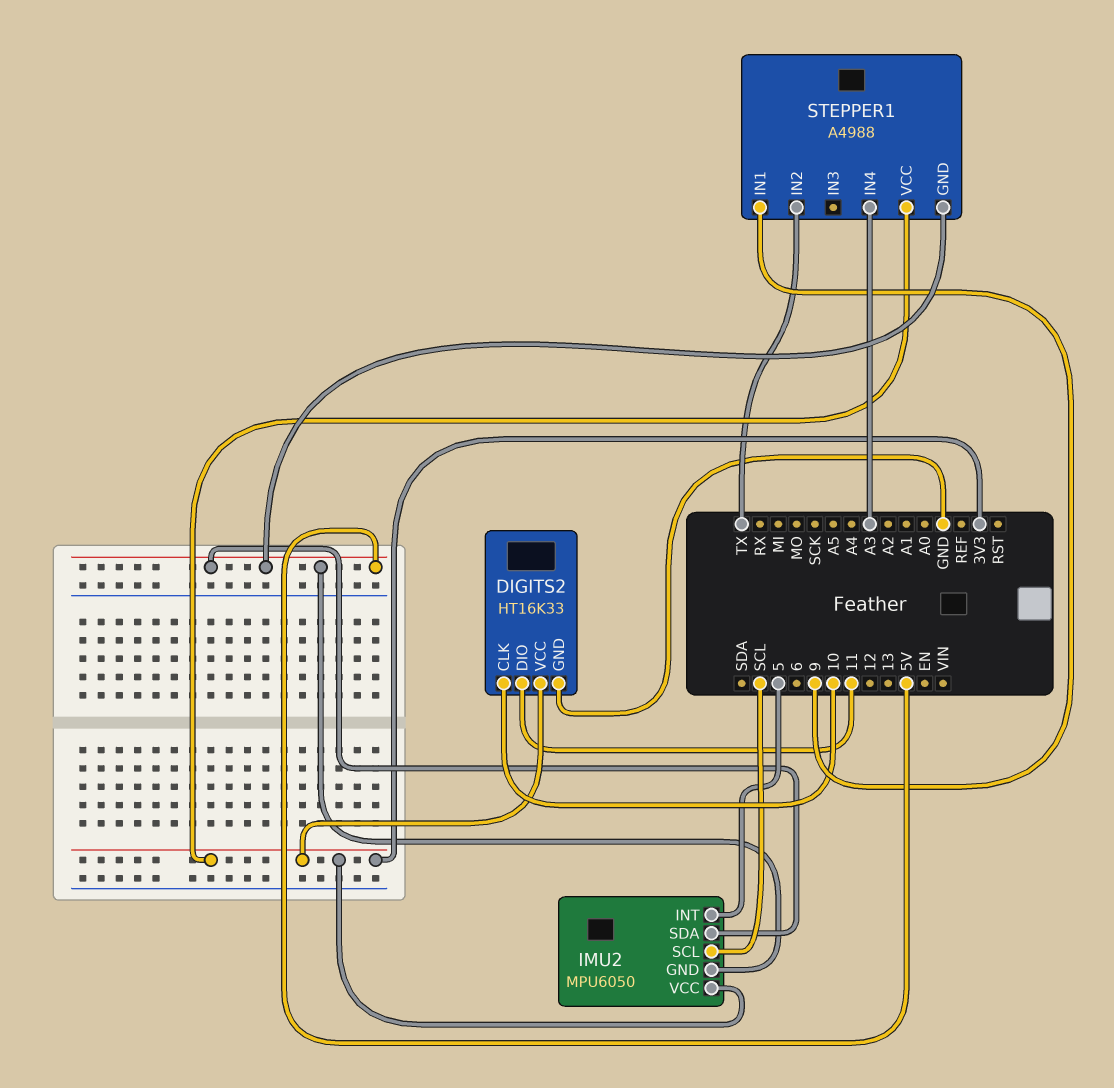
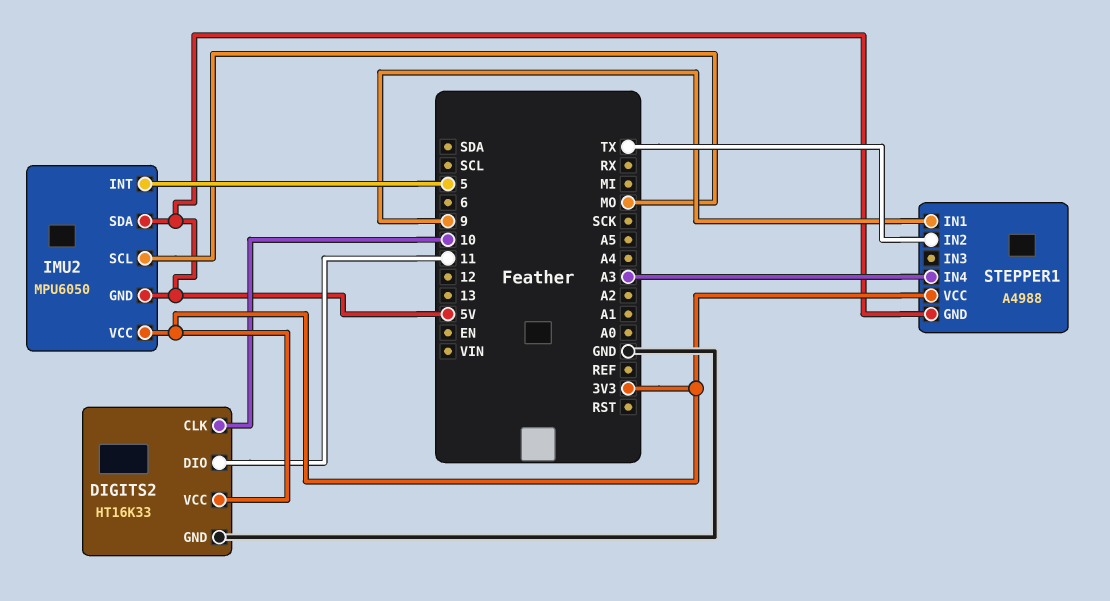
IMU2 pin SCL: SCL -> MO

